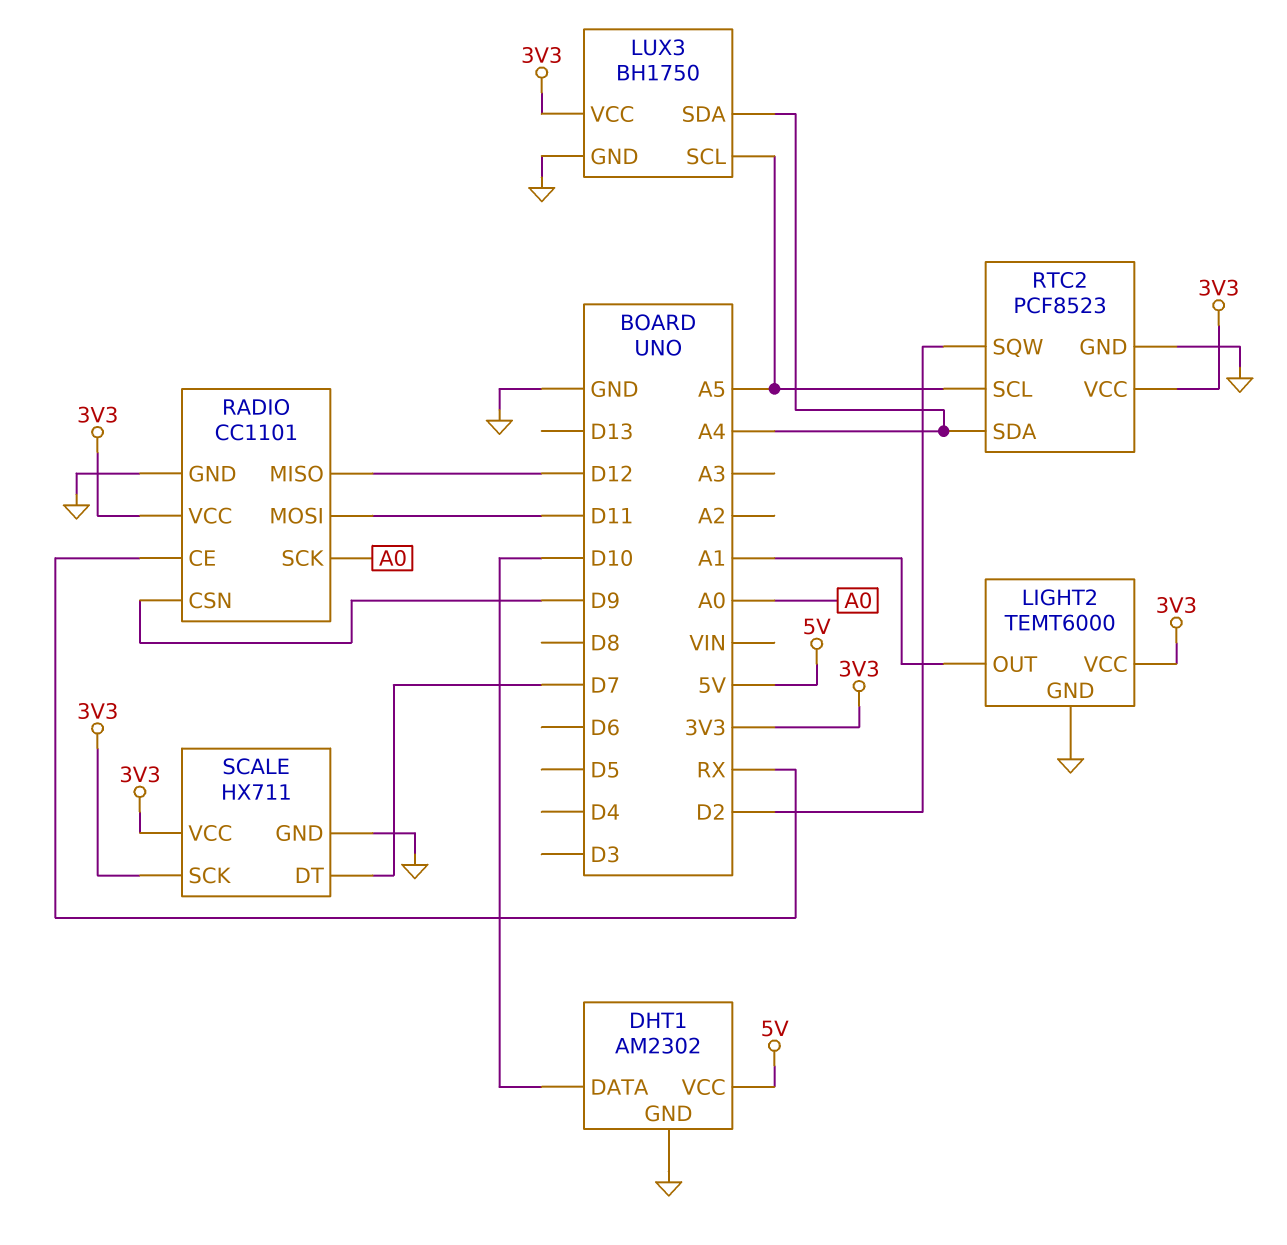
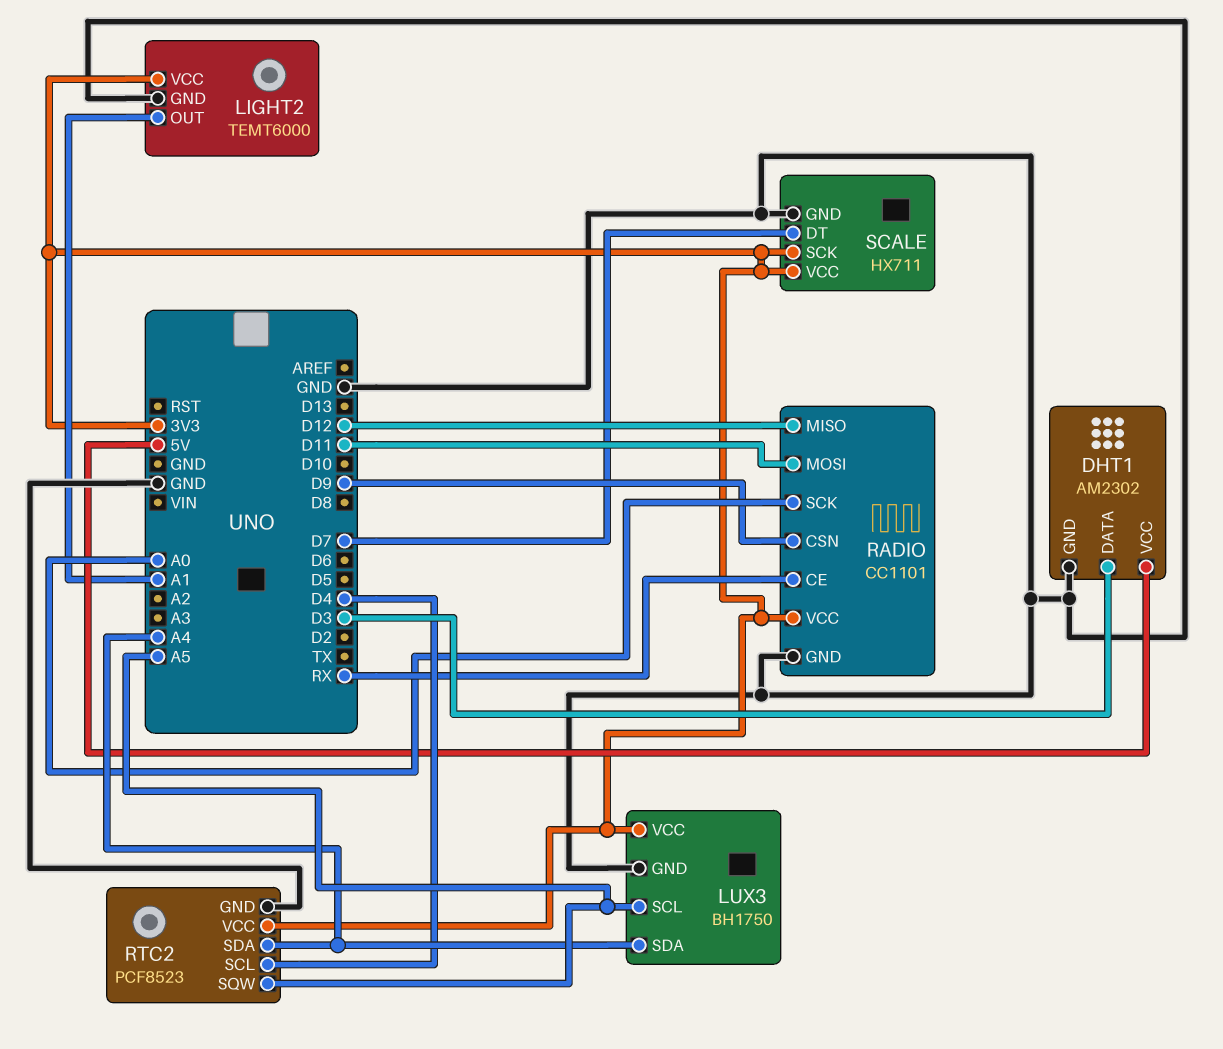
DHT1 pin DATA: D10 -> D3
RTC2 pin SCL: A5 -> D4
RTC2 pin SQW: D2 -> A5

